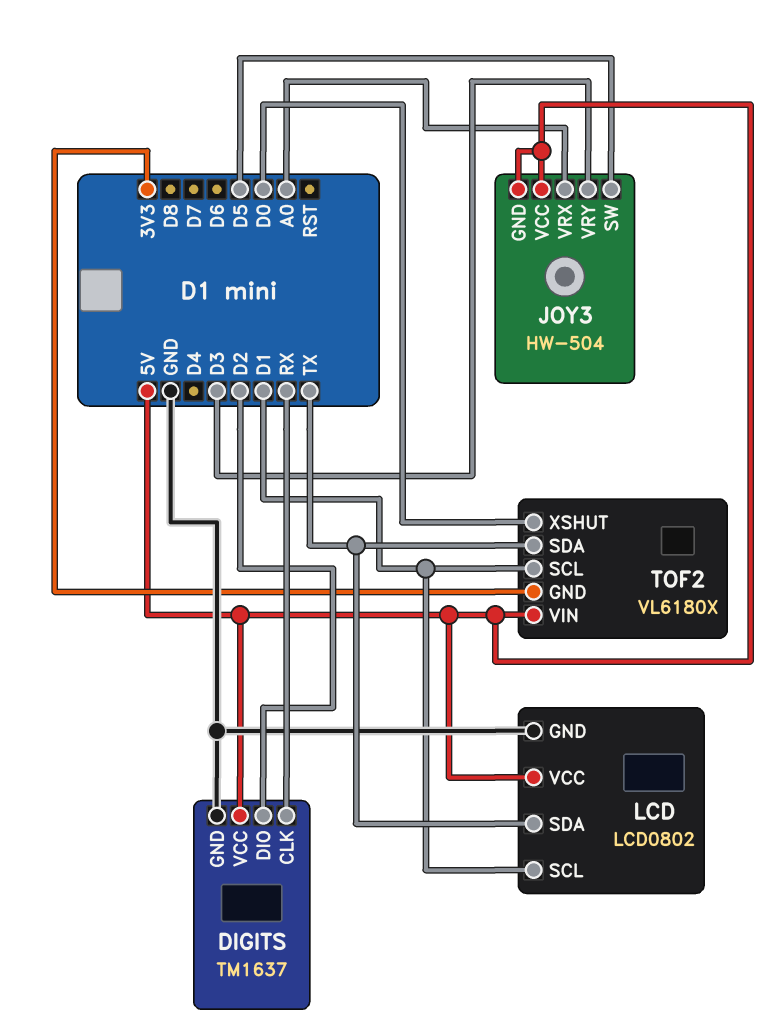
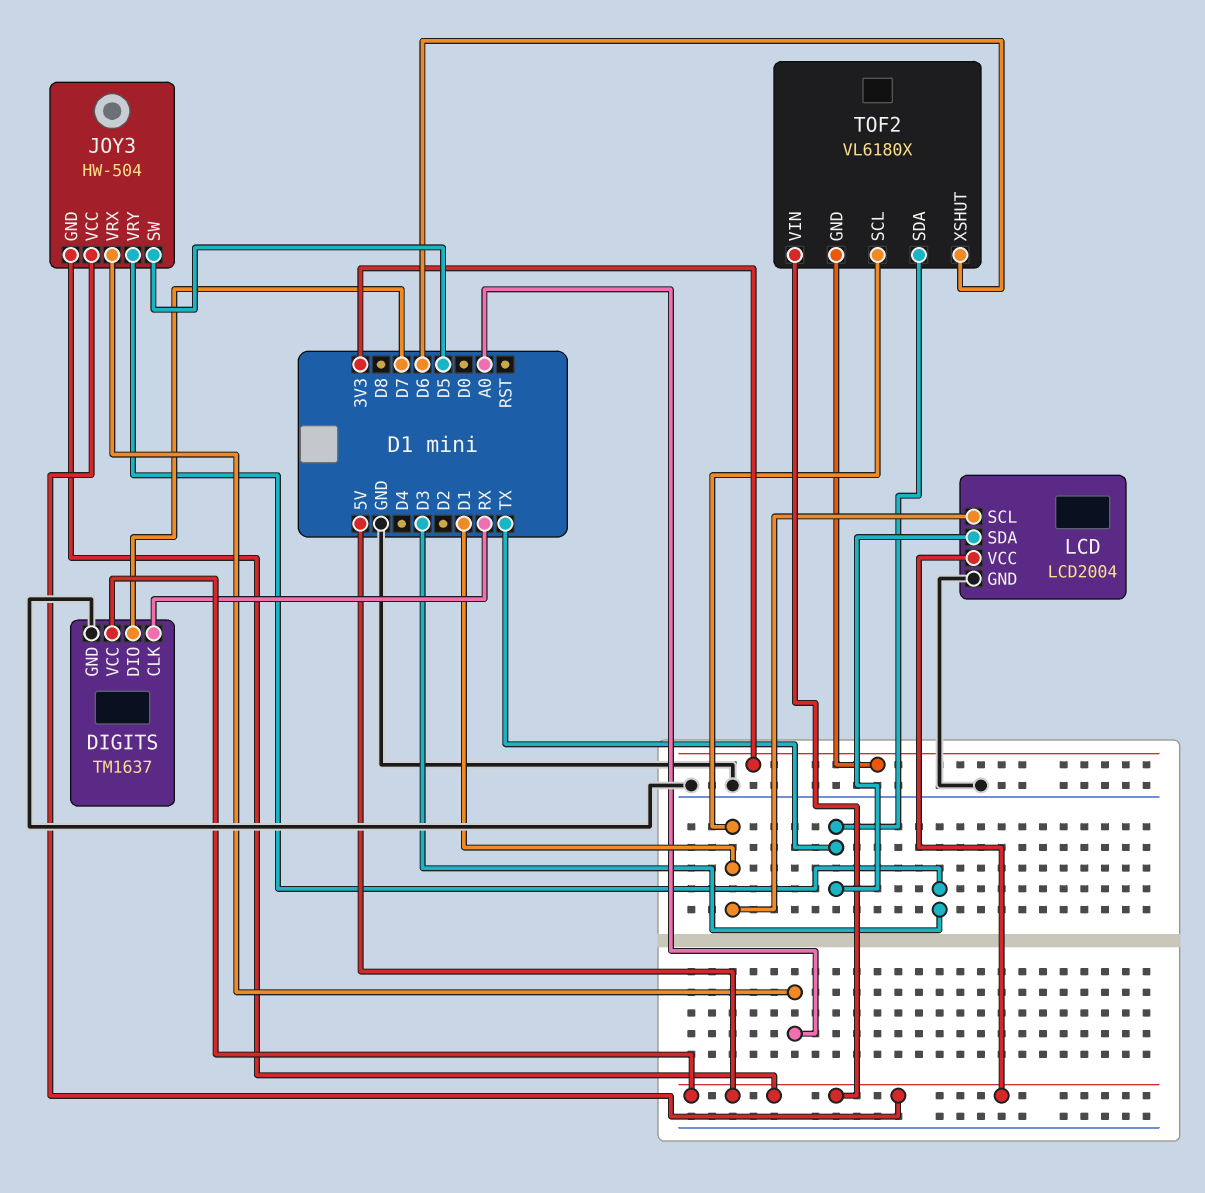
DIGITS pin DIO: D2 -> D7
LCD: LCD0802 -> LCD2004
TOF2 pin XSHUT: D0 -> D6

